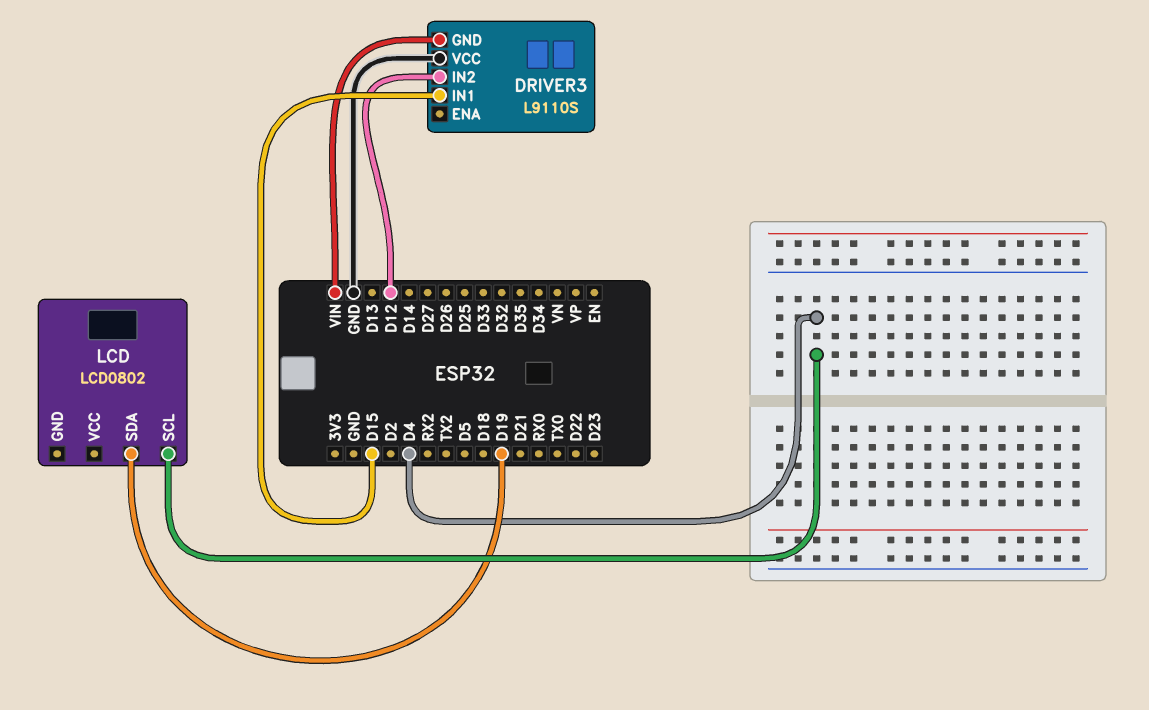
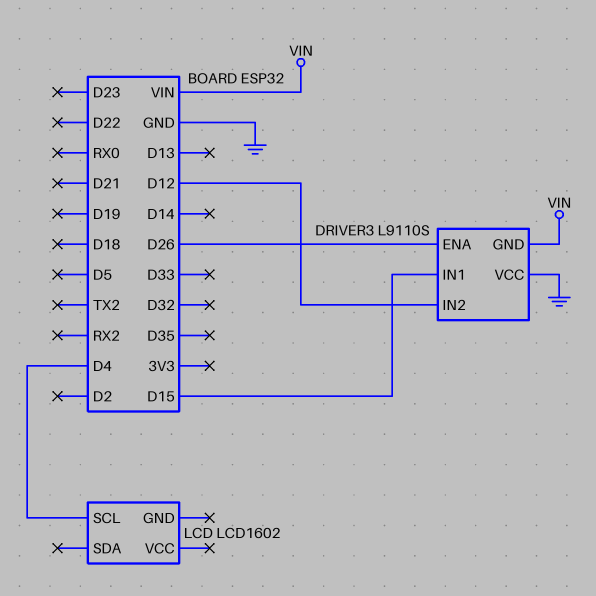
DRIVER3 pin ENA: none -> D26
LCD: LCD0802 -> LCD1602
LCD pin SDA: D19 -> none

